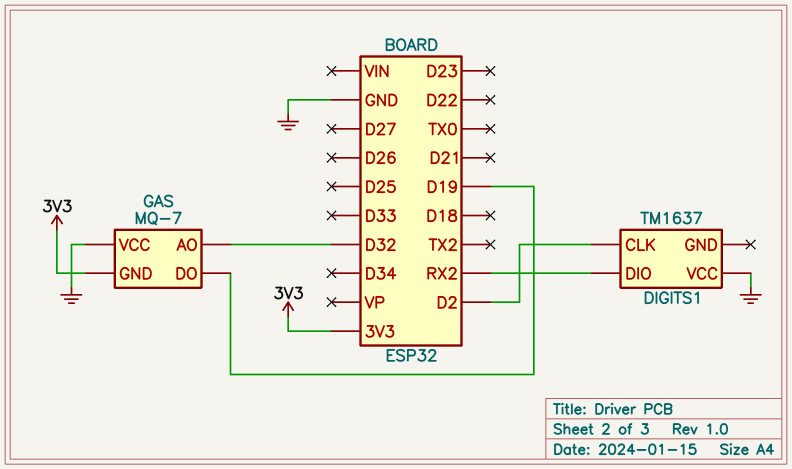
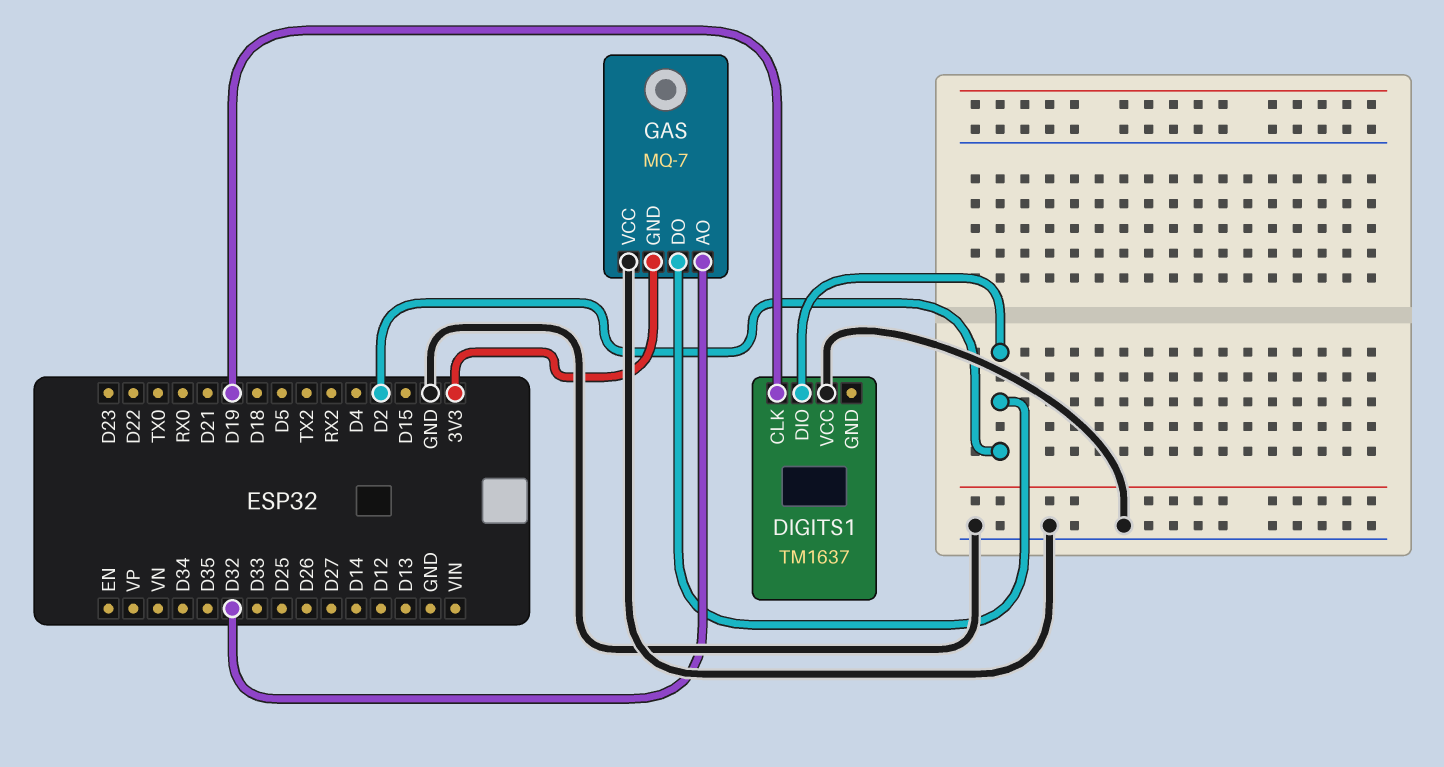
DIGITS1 pin CLK: D2 -> D19
DIGITS1 pin DIO: RX2 -> D2
GAS pin DO: D19 -> D2

